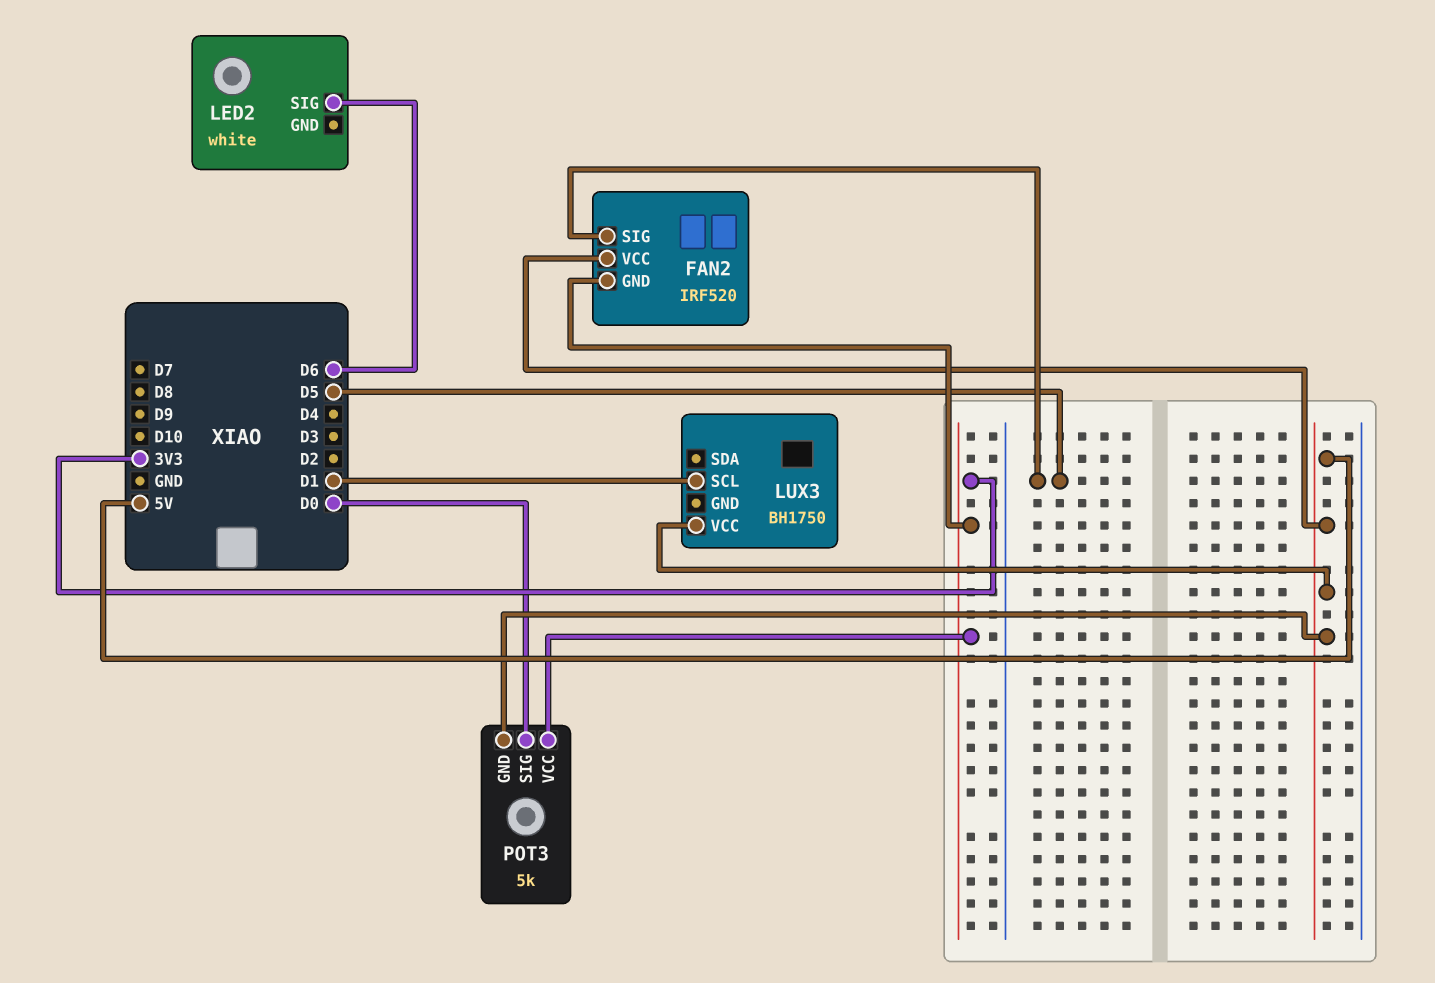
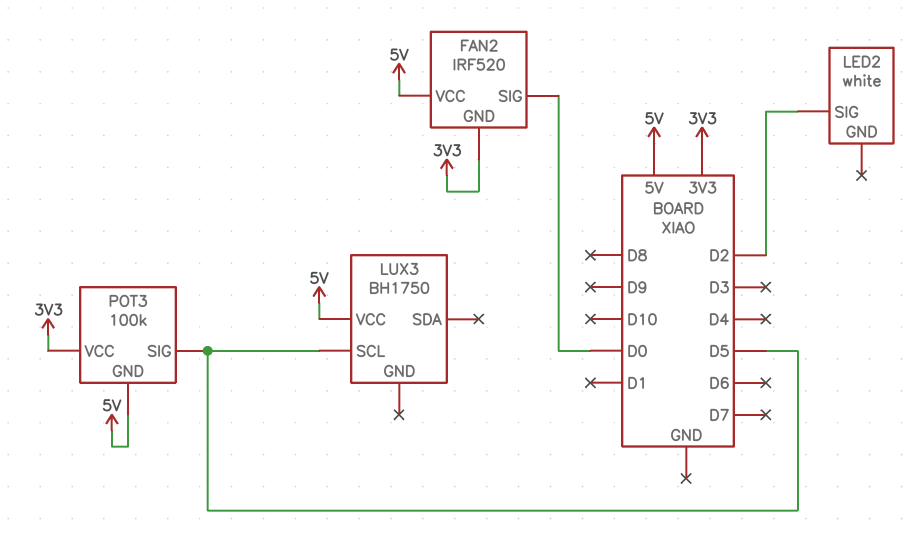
FAN2 pin SIG: D5 -> D0
LED2 pin SIG: D6 -> D2
LUX3 pin SCL: D1 -> D5
POT3: 5k -> 100k
POT3 pin SIG: D0 -> D5

